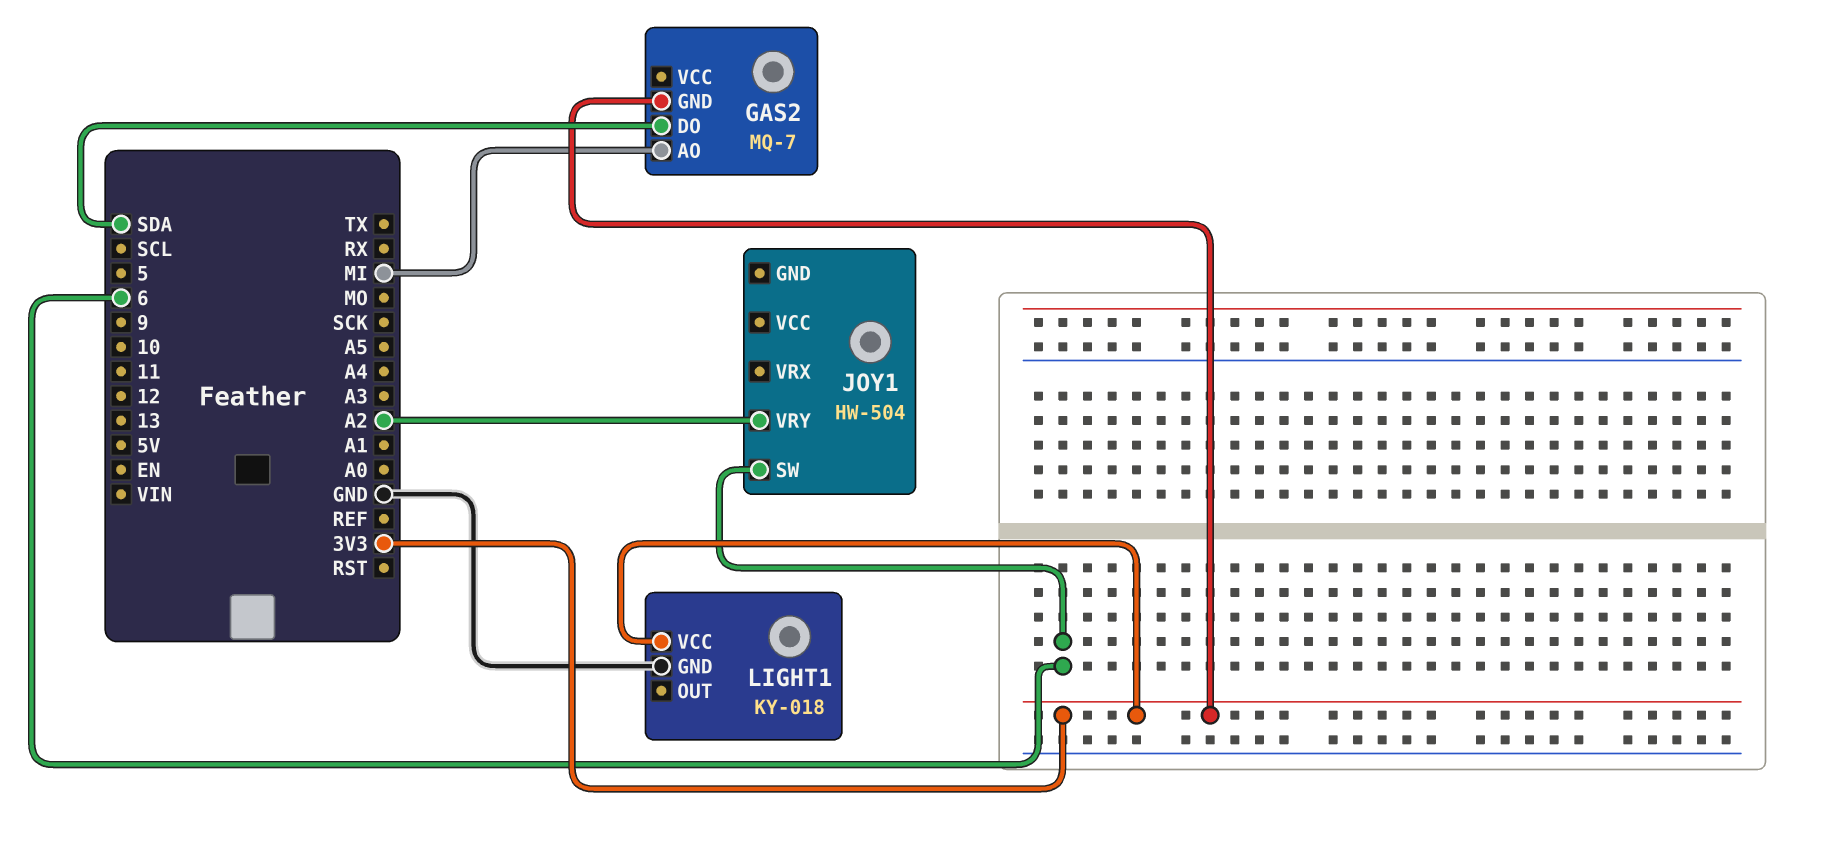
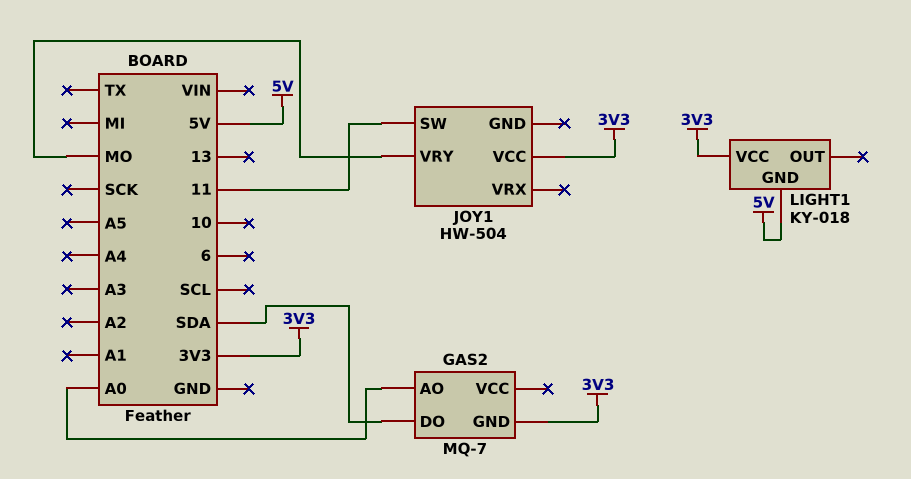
GAS2 pin AO: MI -> A0
JOY1 pin SW: 6 -> 11
JOY1 pin VCC: none -> 3V3
JOY1 pin VRY: A2 -> MO
LIGHT1 pin GND: GND -> 5V

